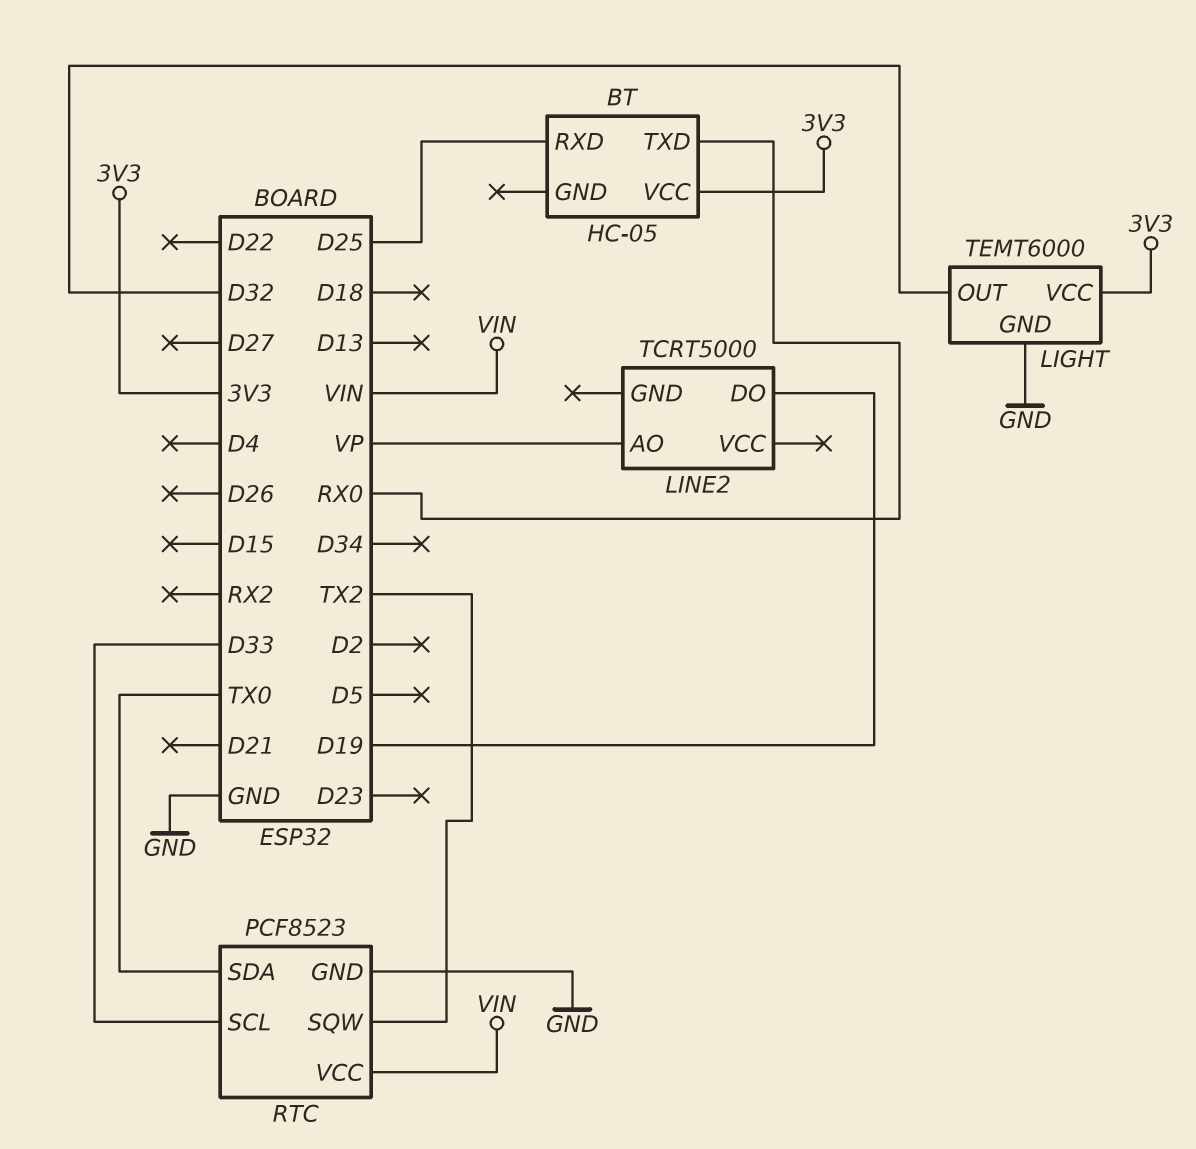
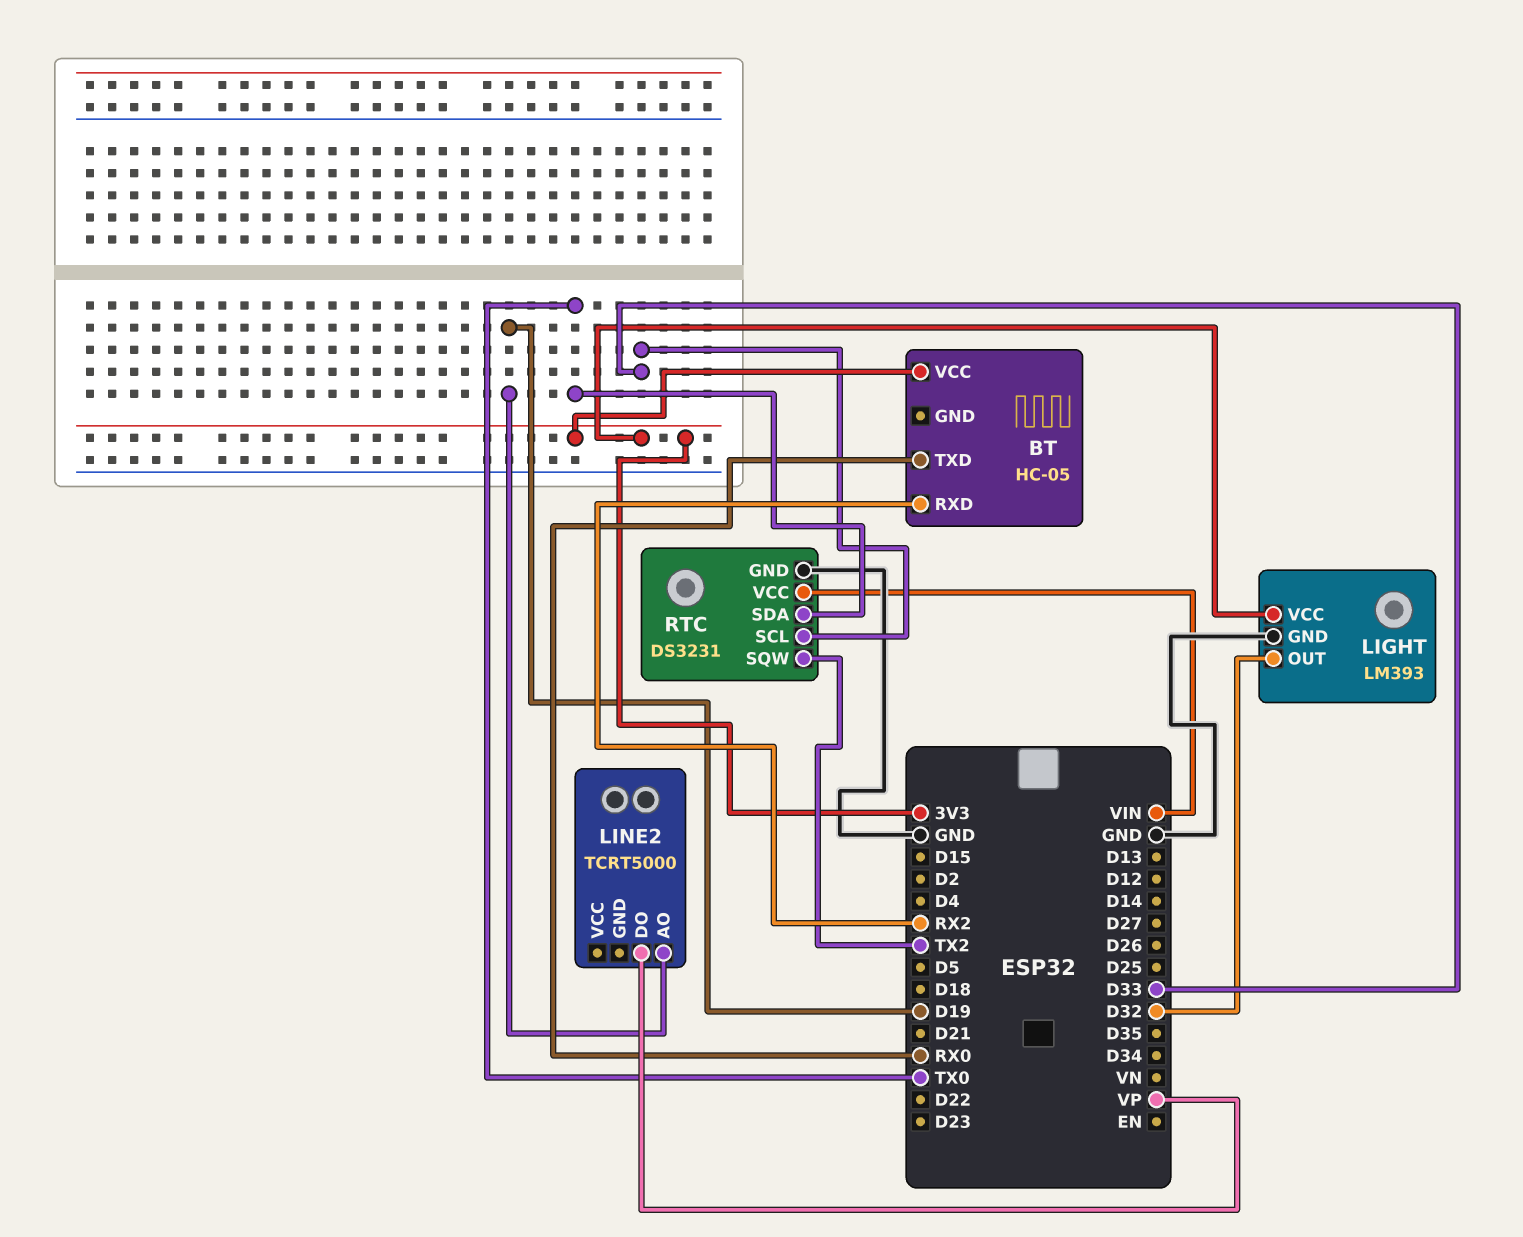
BT pin RXD: D25 -> RX2
LIGHT: TEMT6000 -> LM393
LINE2 pin AO: VP -> D19
LINE2 pin DO: D19 -> VP
RTC: PCF8523 -> DS3231

